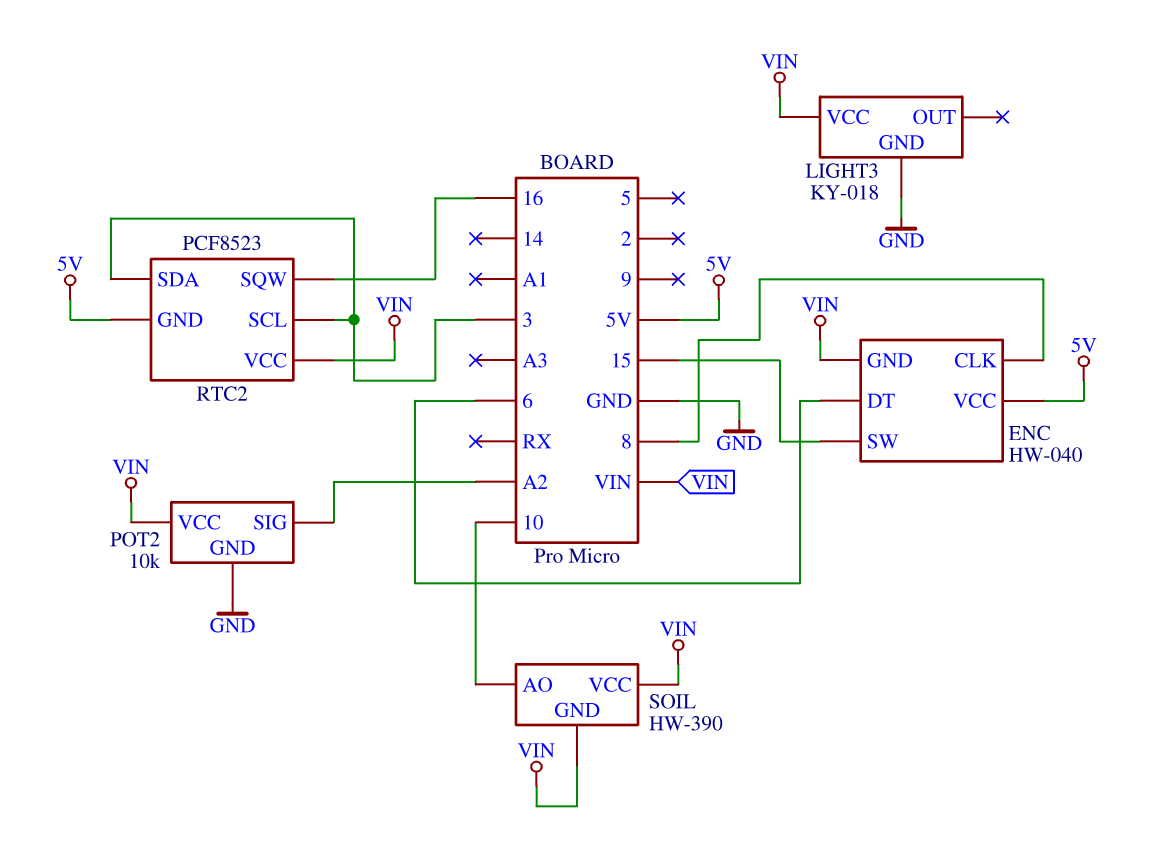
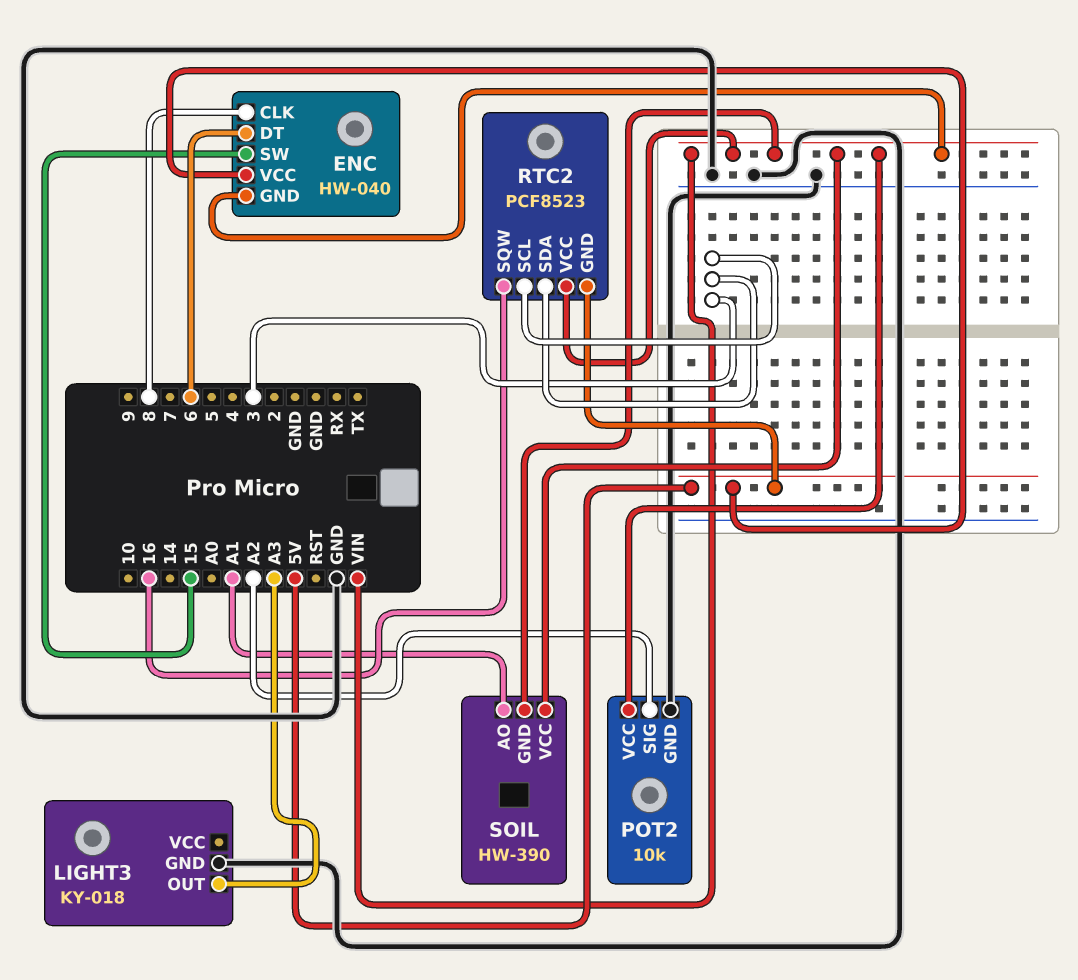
LIGHT3 pin OUT: none -> A3
LIGHT3 pin VCC: VIN -> none
SOIL pin AO: 10 -> A1

